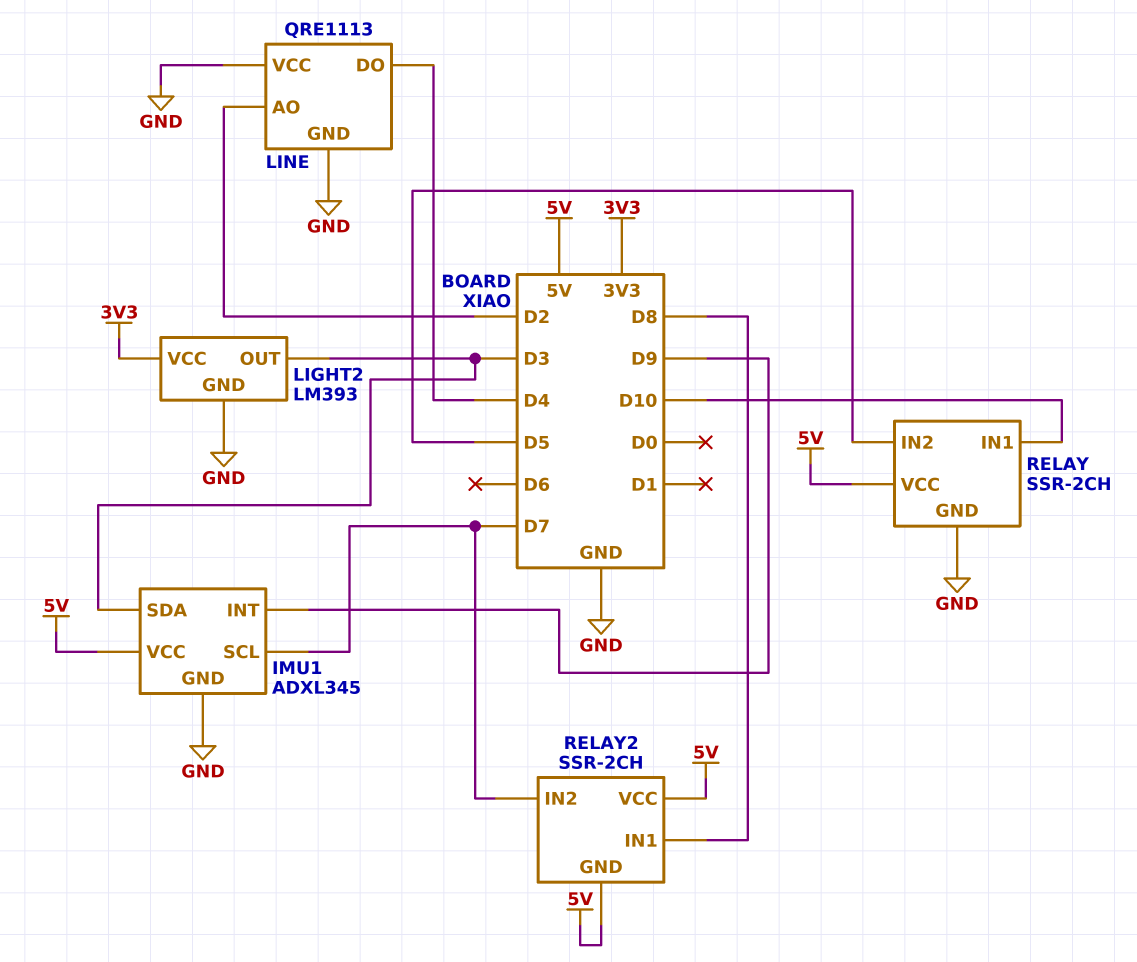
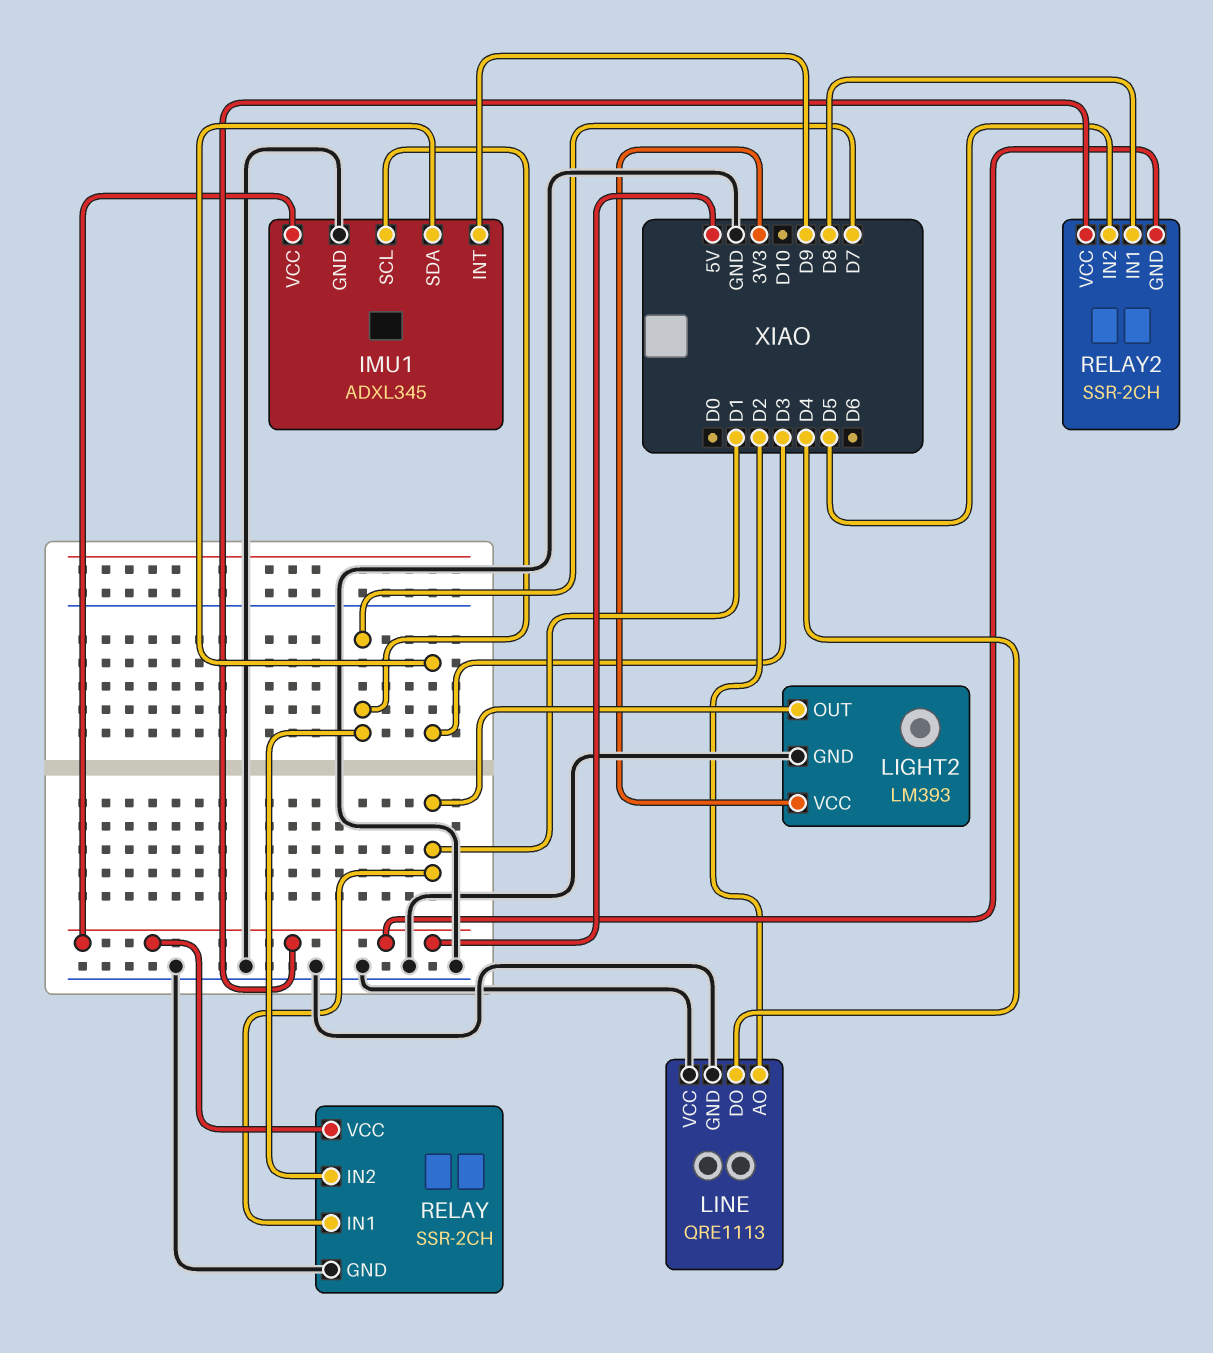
LIGHT2 pin OUT: D3 -> D1
RELAY pin IN1: D10 -> D1
RELAY pin IN2: D5 -> D7
RELAY2 pin IN2: D7 -> D5

